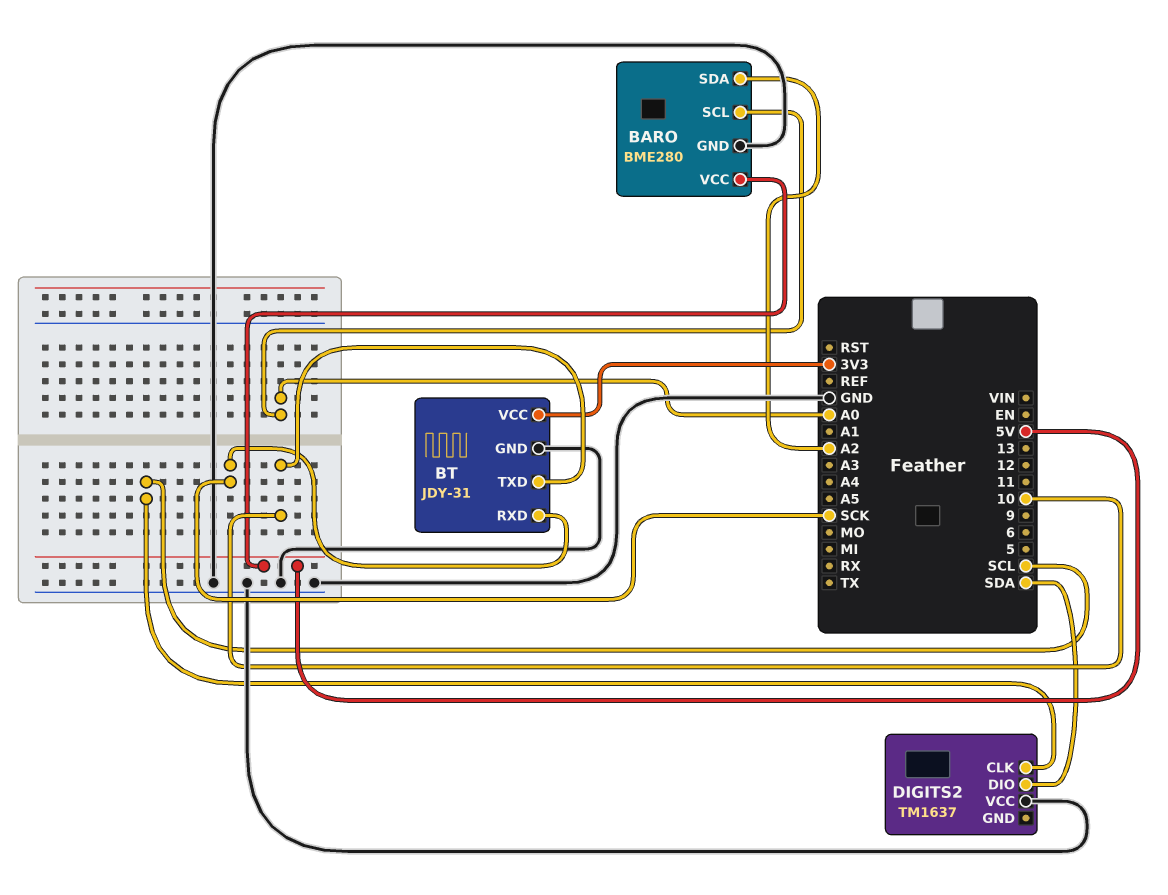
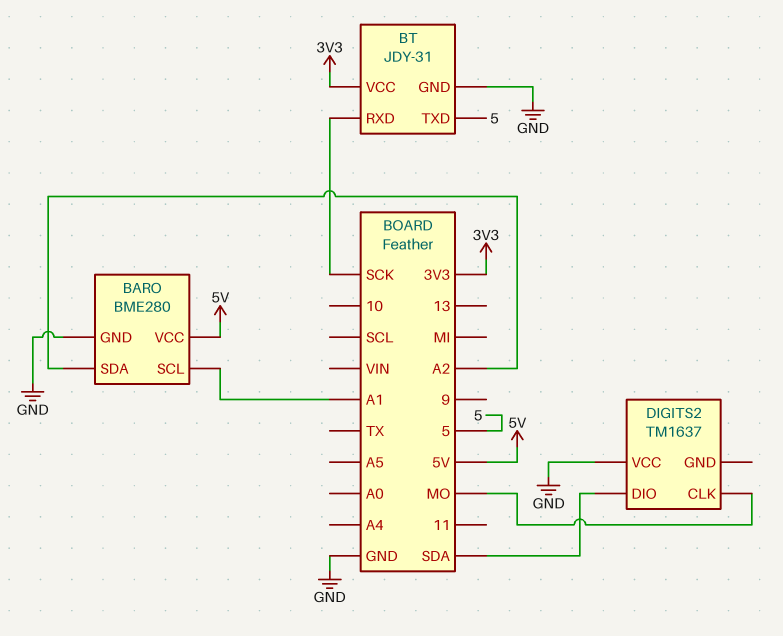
BARO pin SCL: A0 -> A1
BT pin TXD: 10 -> 5
DIGITS2 pin CLK: SCL -> MO

